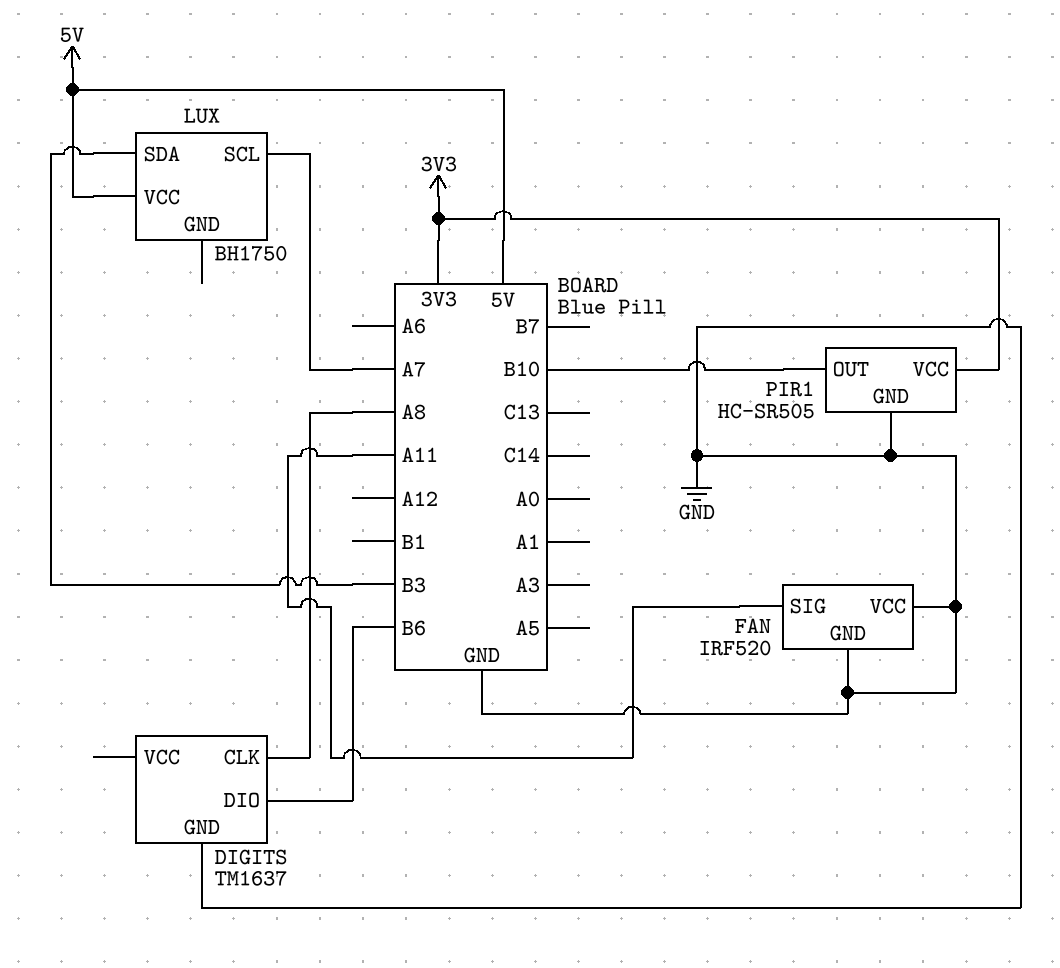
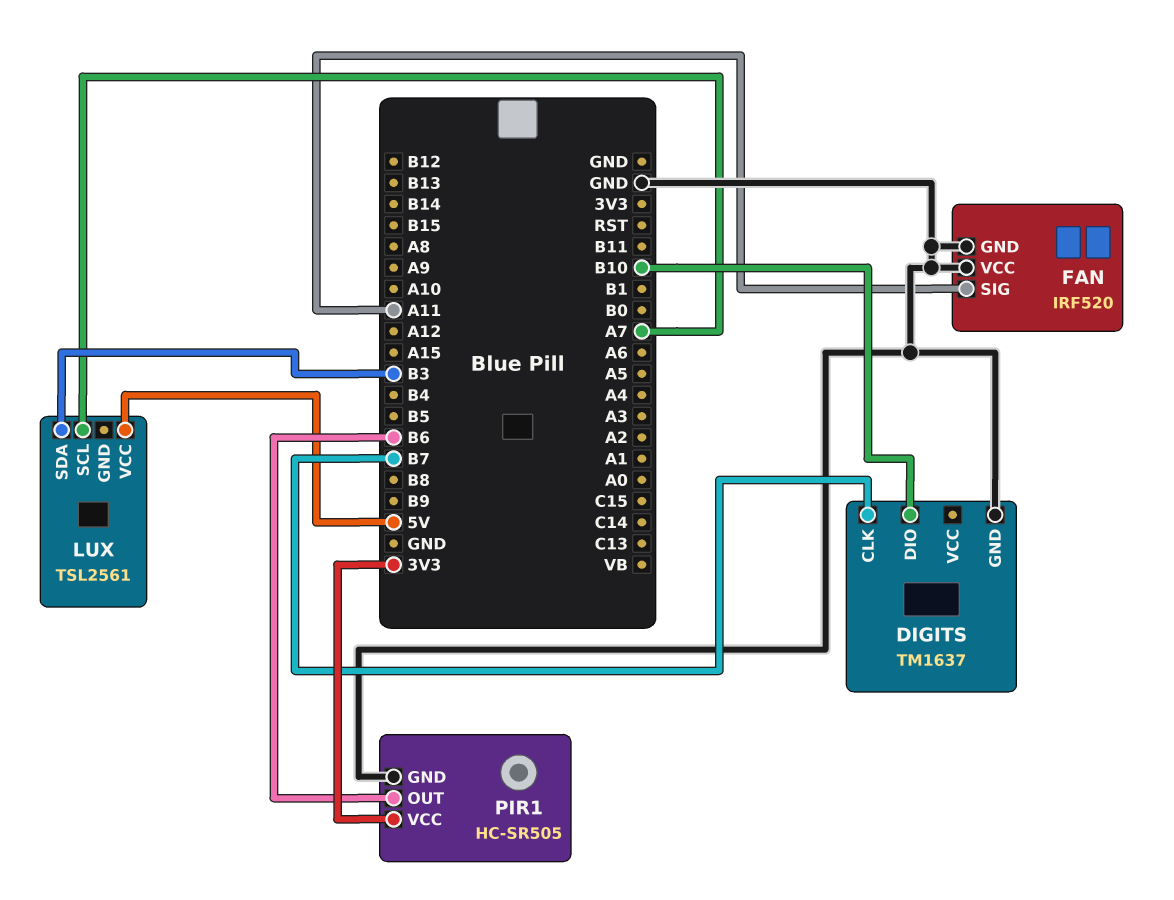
DIGITS pin CLK: A8 -> B7
DIGITS pin DIO: B6 -> B10
LUX: BH1750 -> TSL2561
PIR1 pin OUT: B10 -> B6

